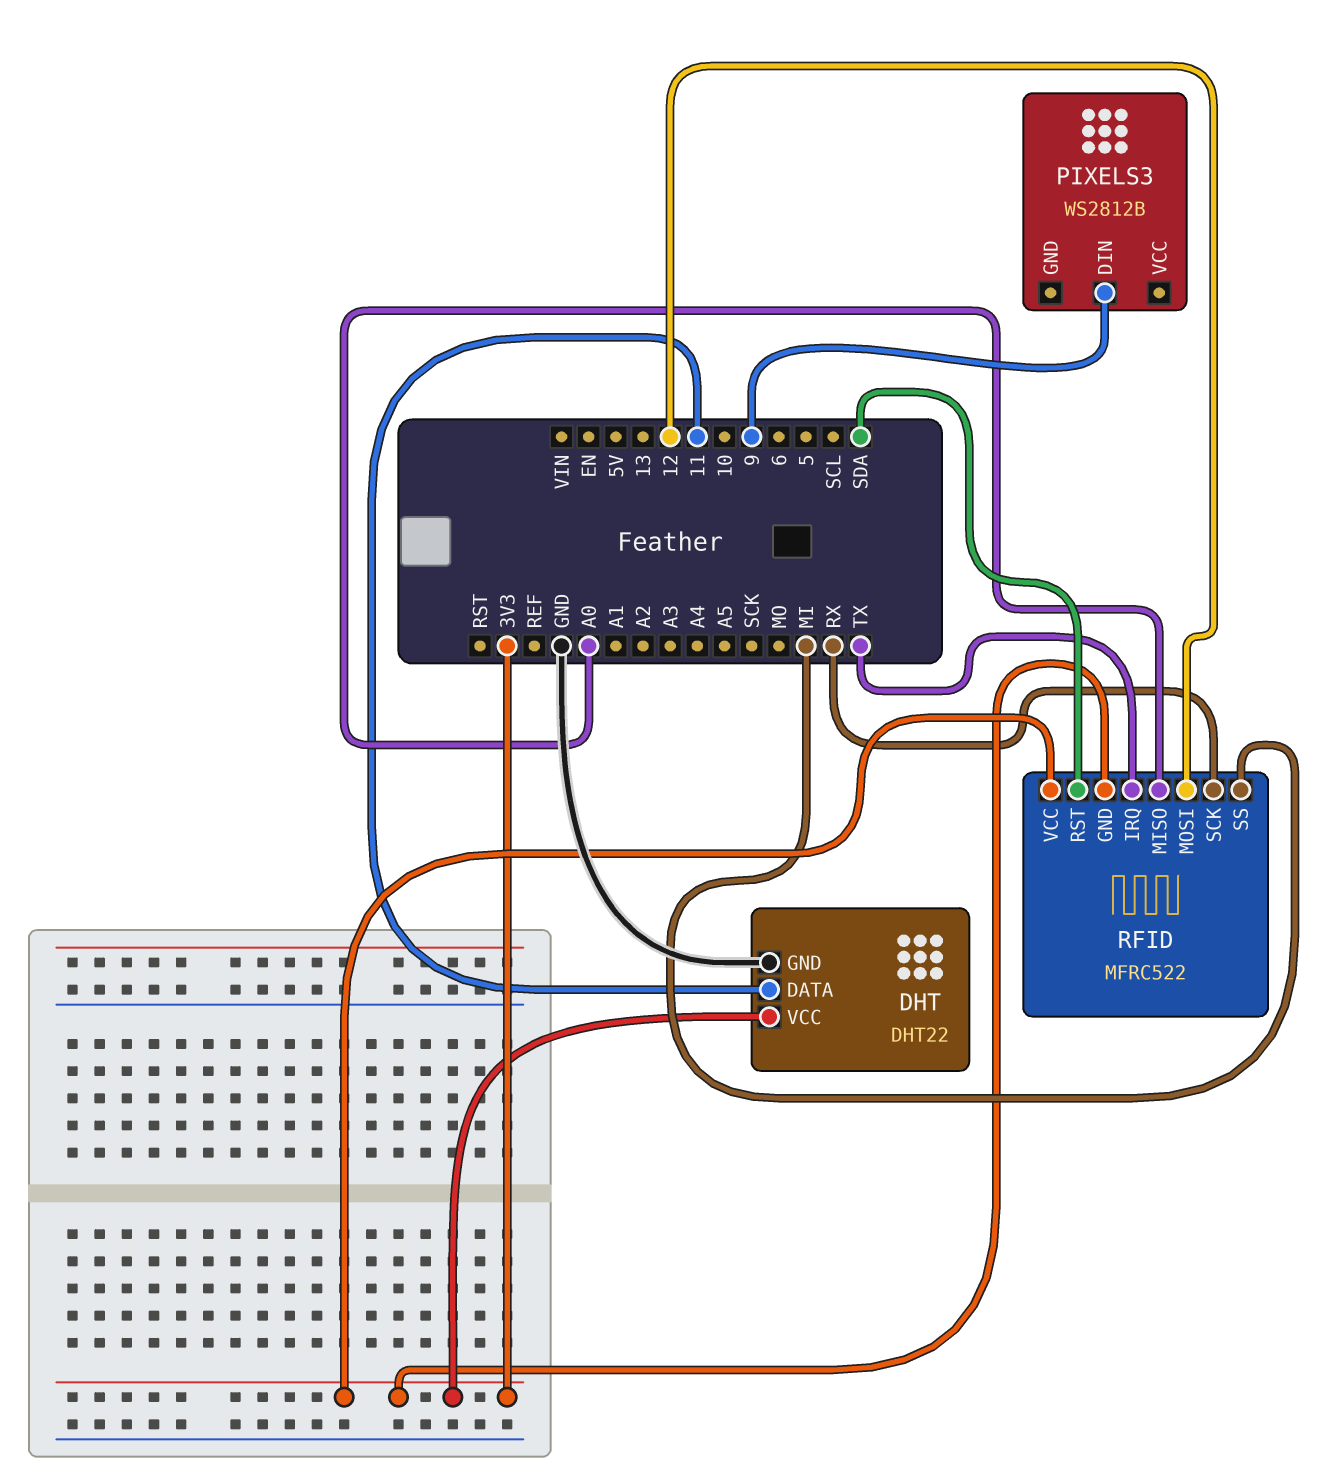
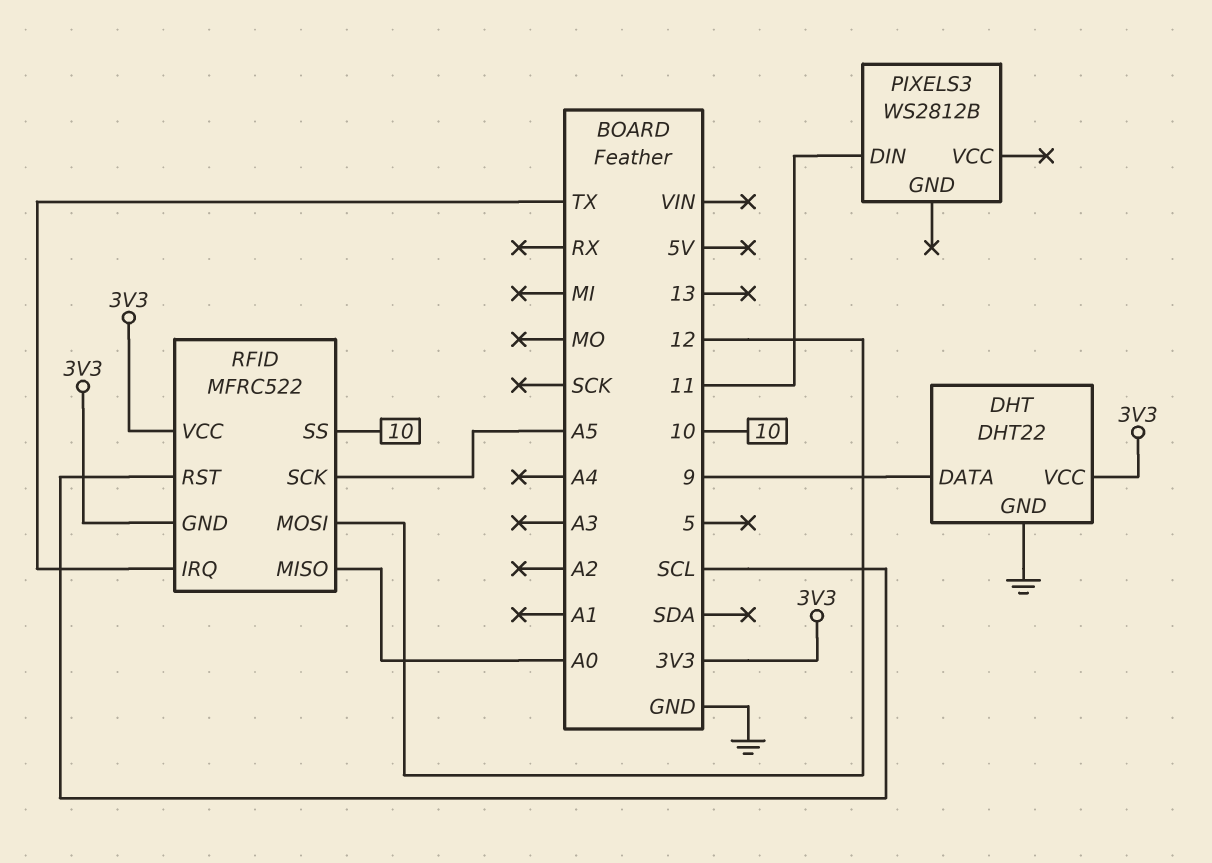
DHT pin DATA: 11 -> 9
PIXELS3 pin DIN: 9 -> 11
RFID pin RST: SDA -> SCL
RFID pin SCK: RX -> A5
RFID pin SS: MI -> 10

